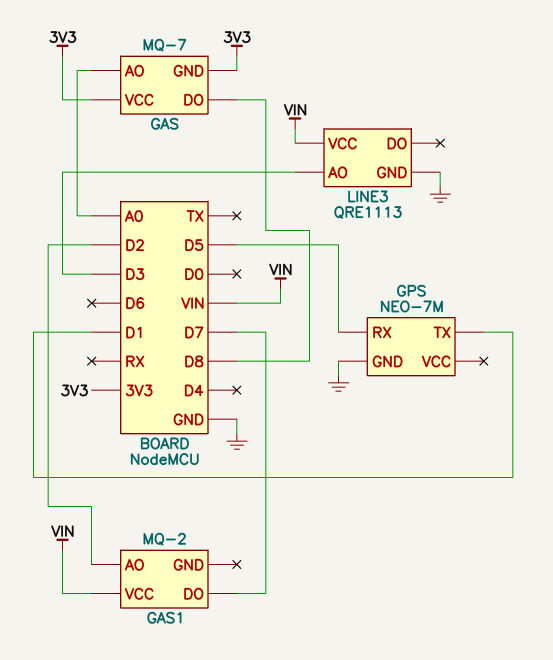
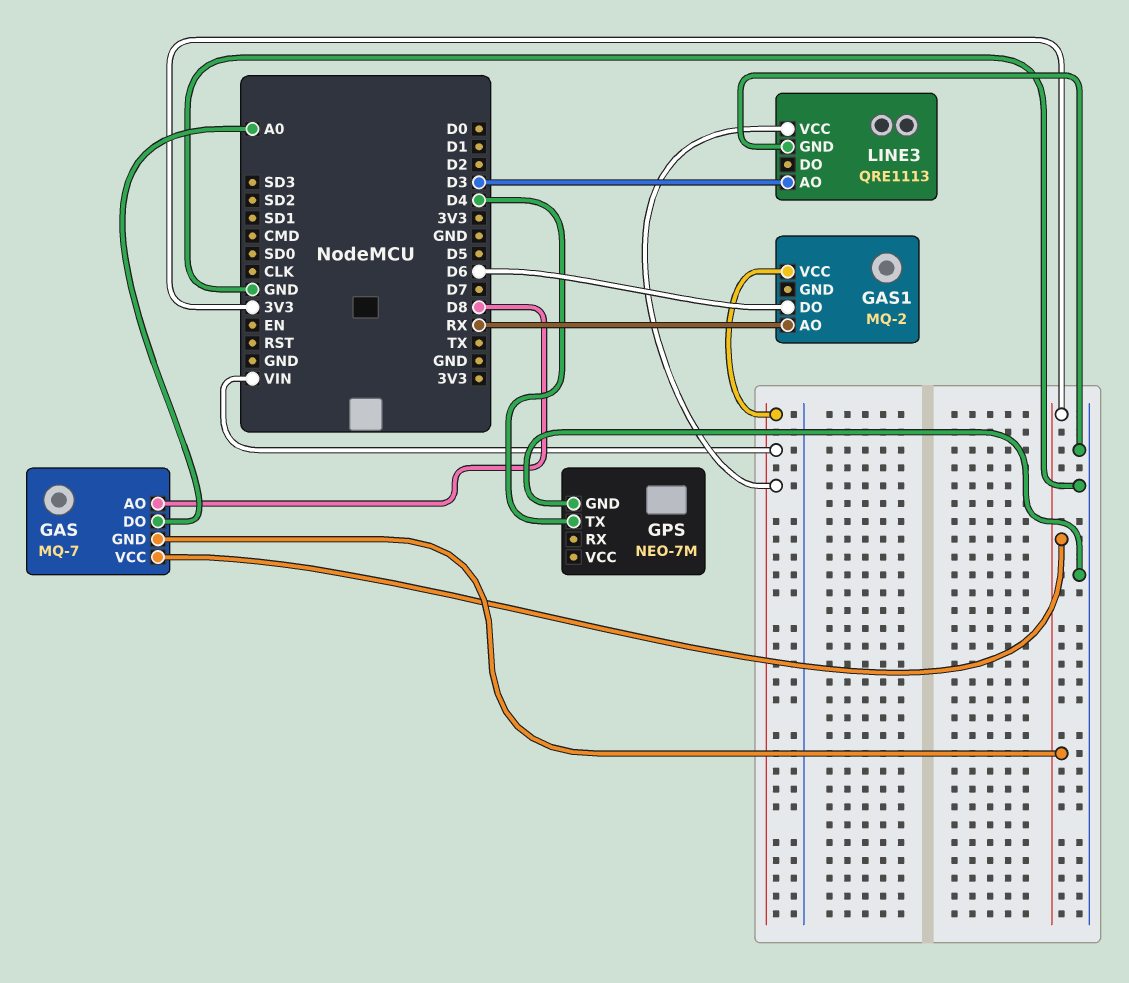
GAS pin AO: A0 -> D8
GAS pin DO: D8 -> A0
GAS1 pin AO: D2 -> RX
GAS1 pin DO: D7 -> D6
GPS pin RX: D5 -> none
GPS pin TX: D1 -> D4

